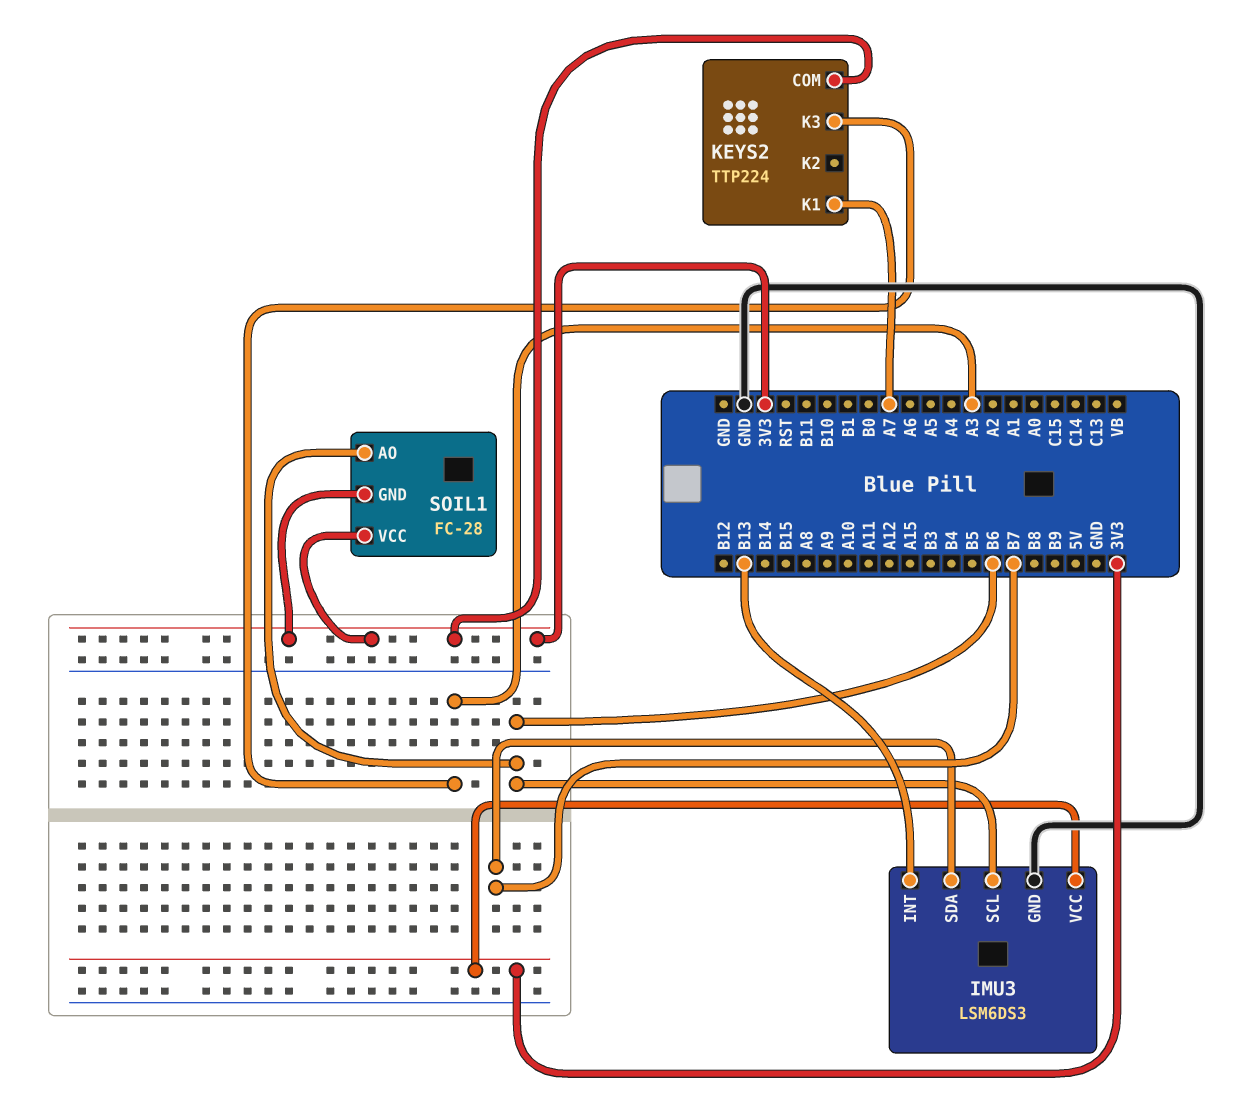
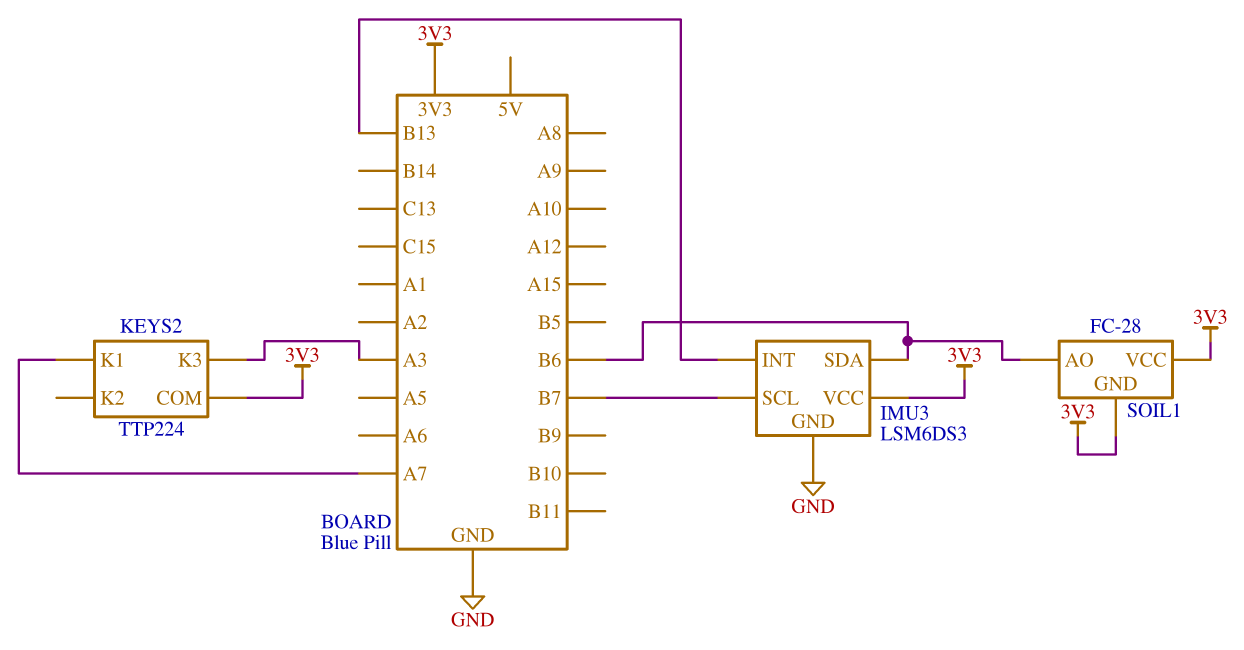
IMU3 pin SCL: B6 -> B7
IMU3 pin SDA: B7 -> B6

